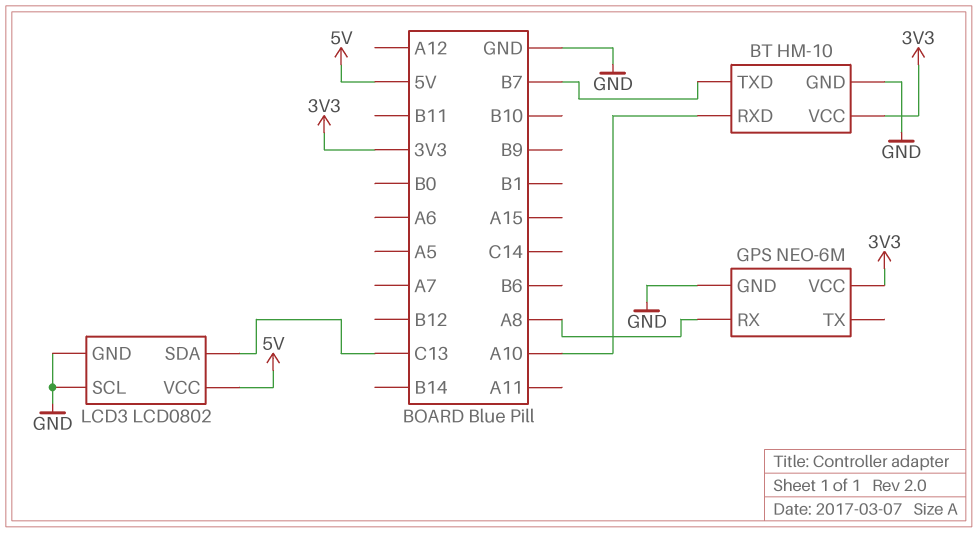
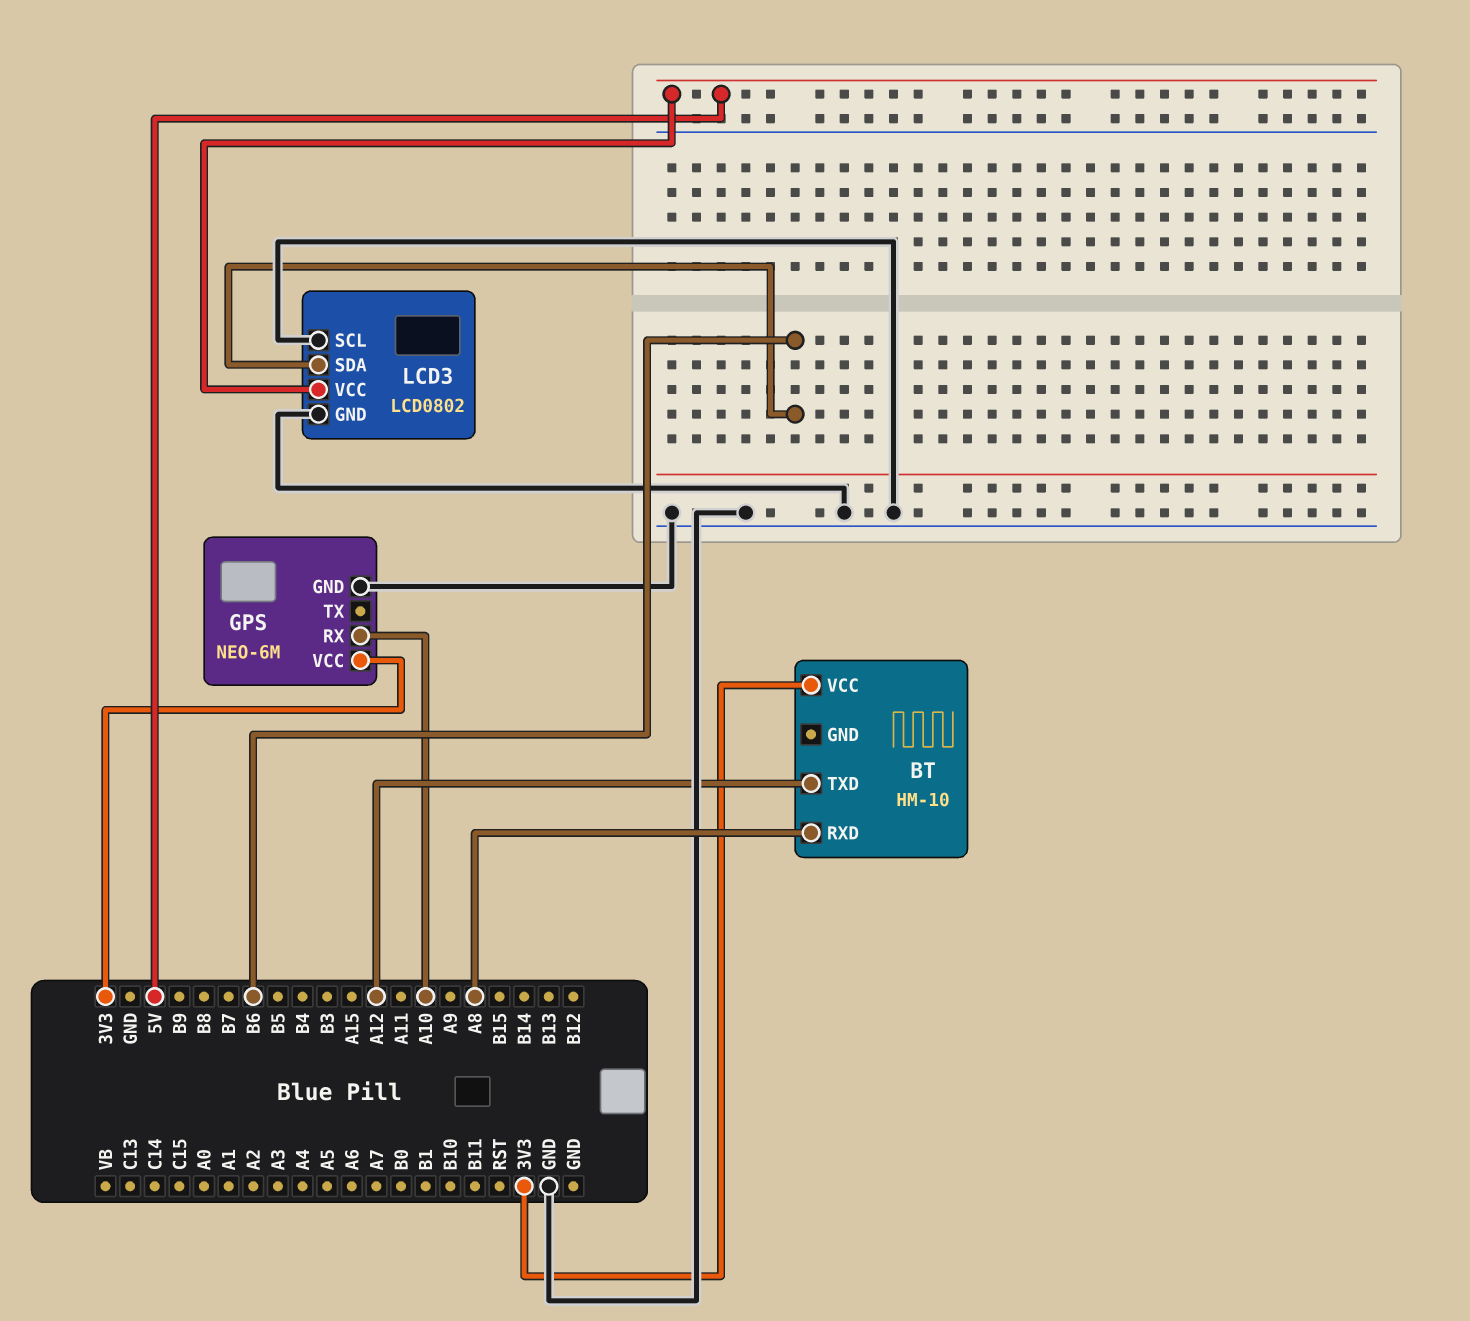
BT pin GND: GND -> none
BT pin RXD: A10 -> A8
BT pin TXD: B7 -> A12
GPS pin RX: A8 -> A10
LCD3 pin SDA: C13 -> B6

